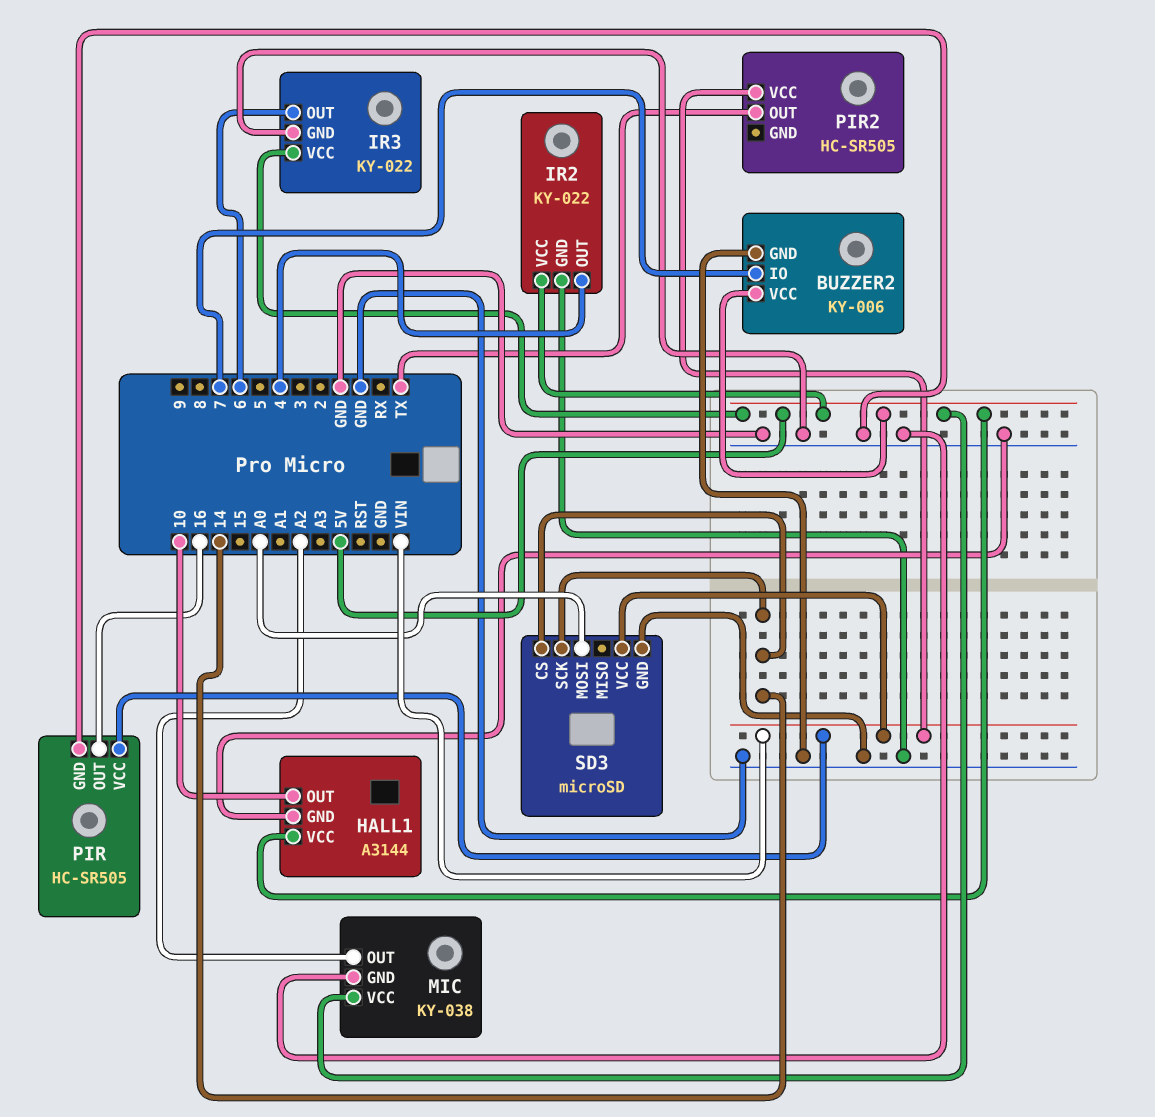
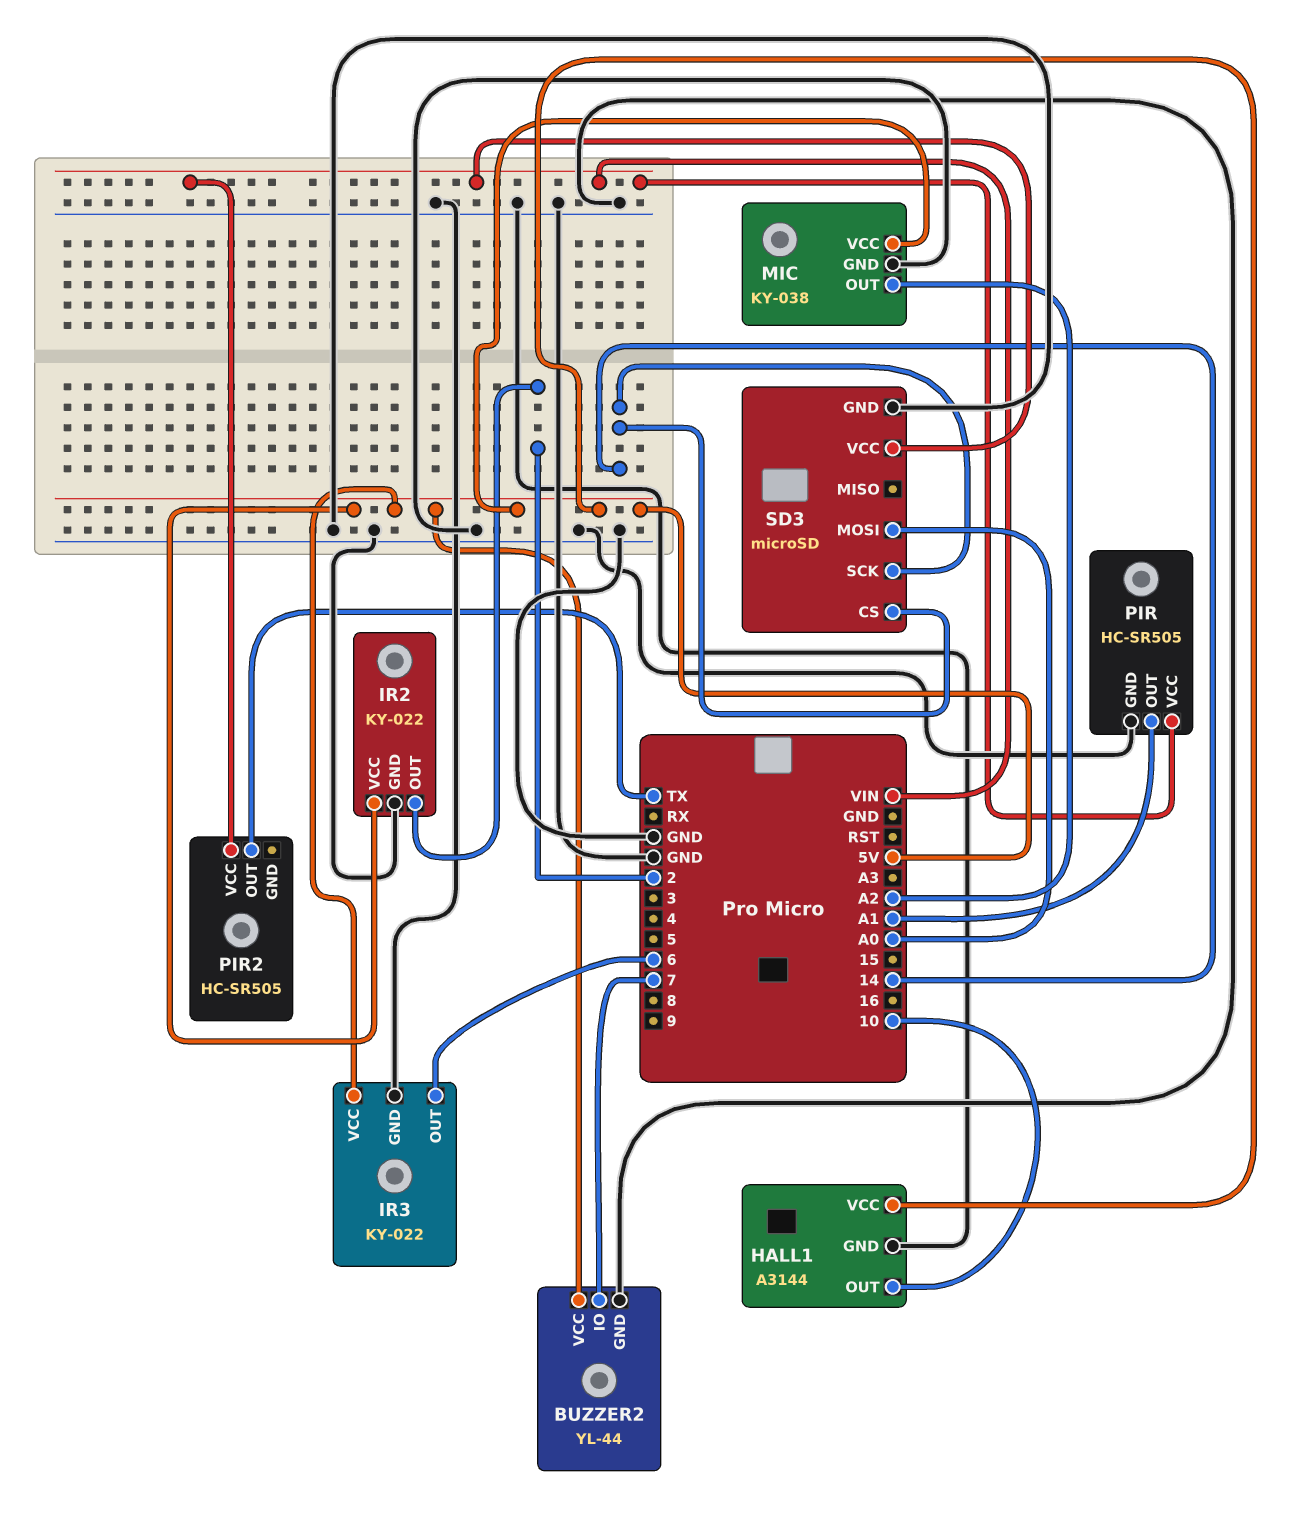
BUZZER2: KY-006 -> YL-44
IR2 pin OUT: 4 -> 2
PIR pin OUT: 16 -> A1

